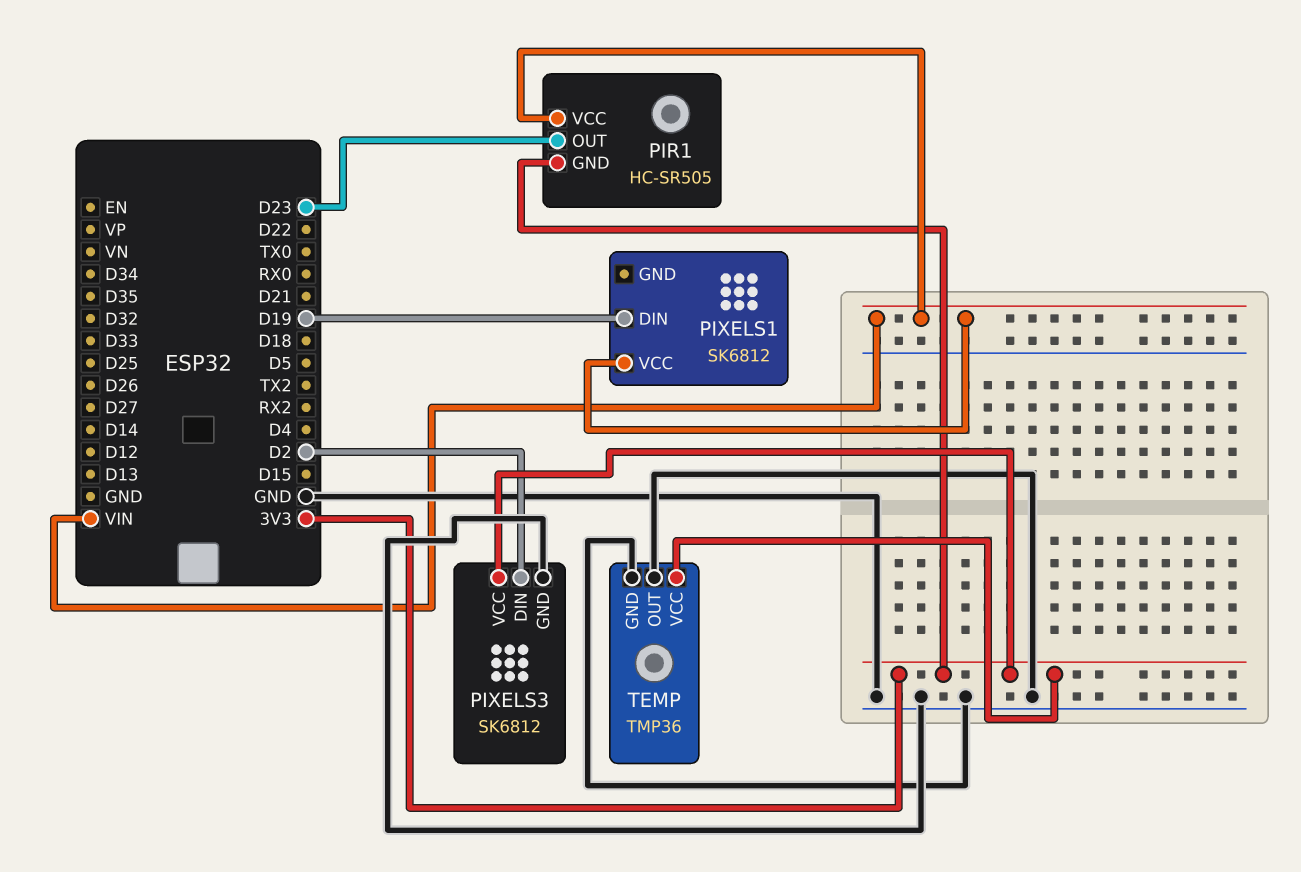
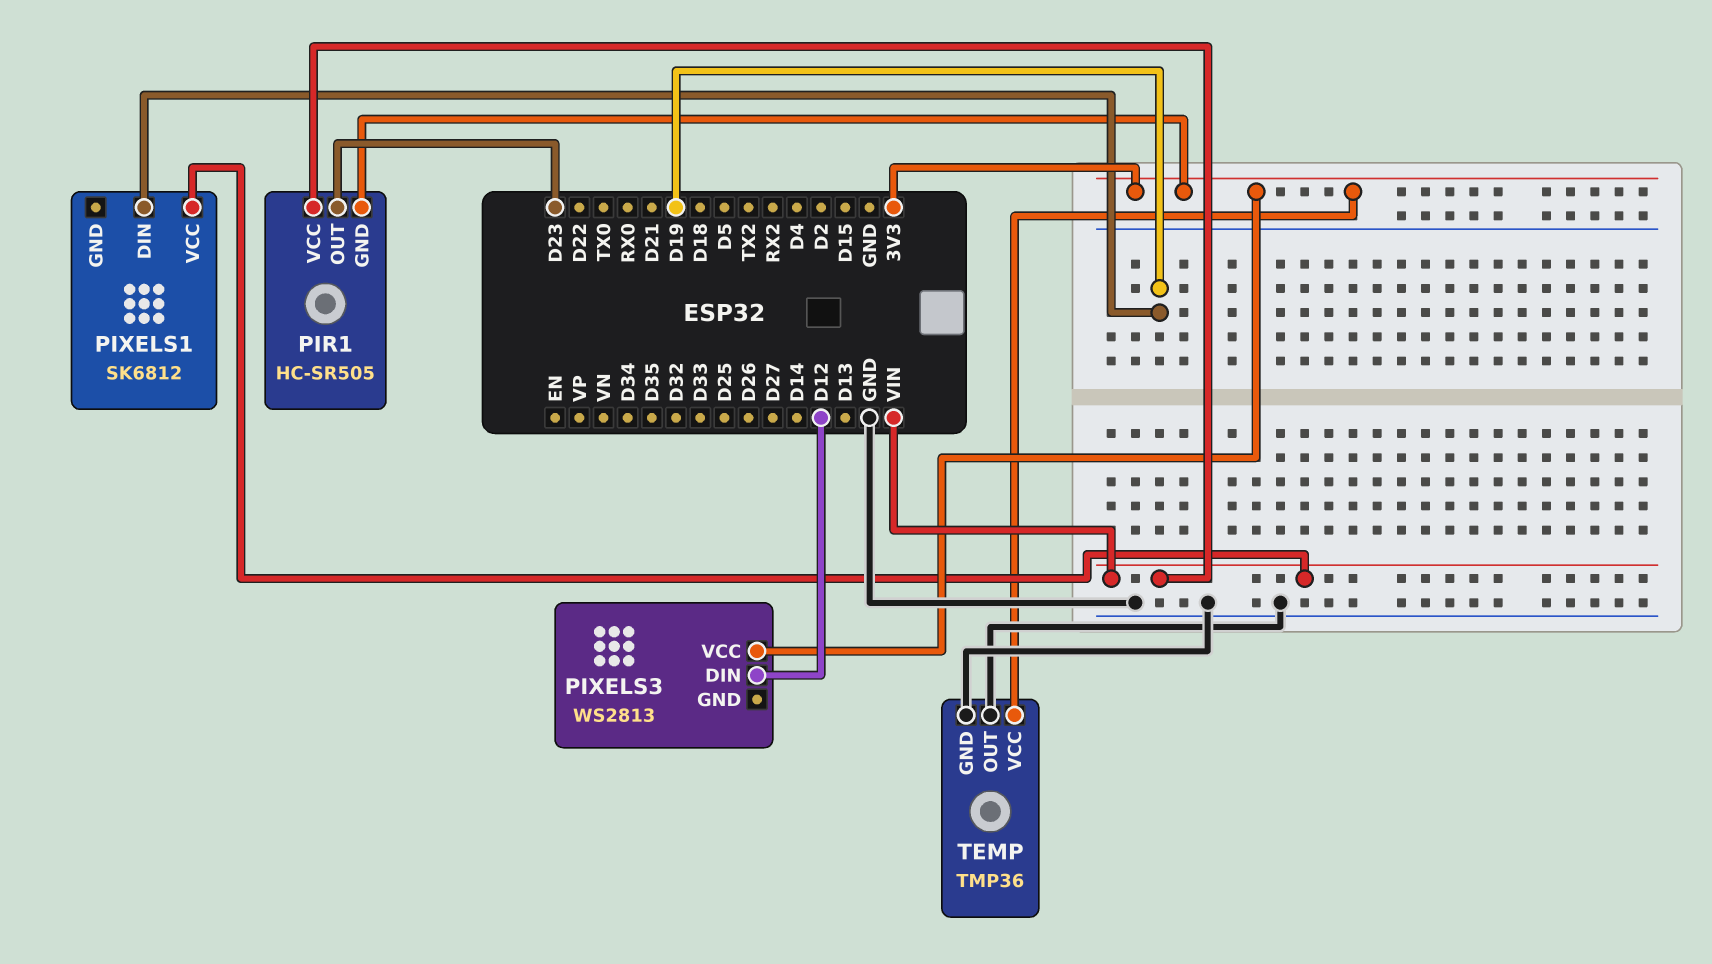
PIXELS3: SK6812 -> WS2813
PIXELS3 pin DIN: D2 -> D12
PIXELS3 pin GND: GND -> none

